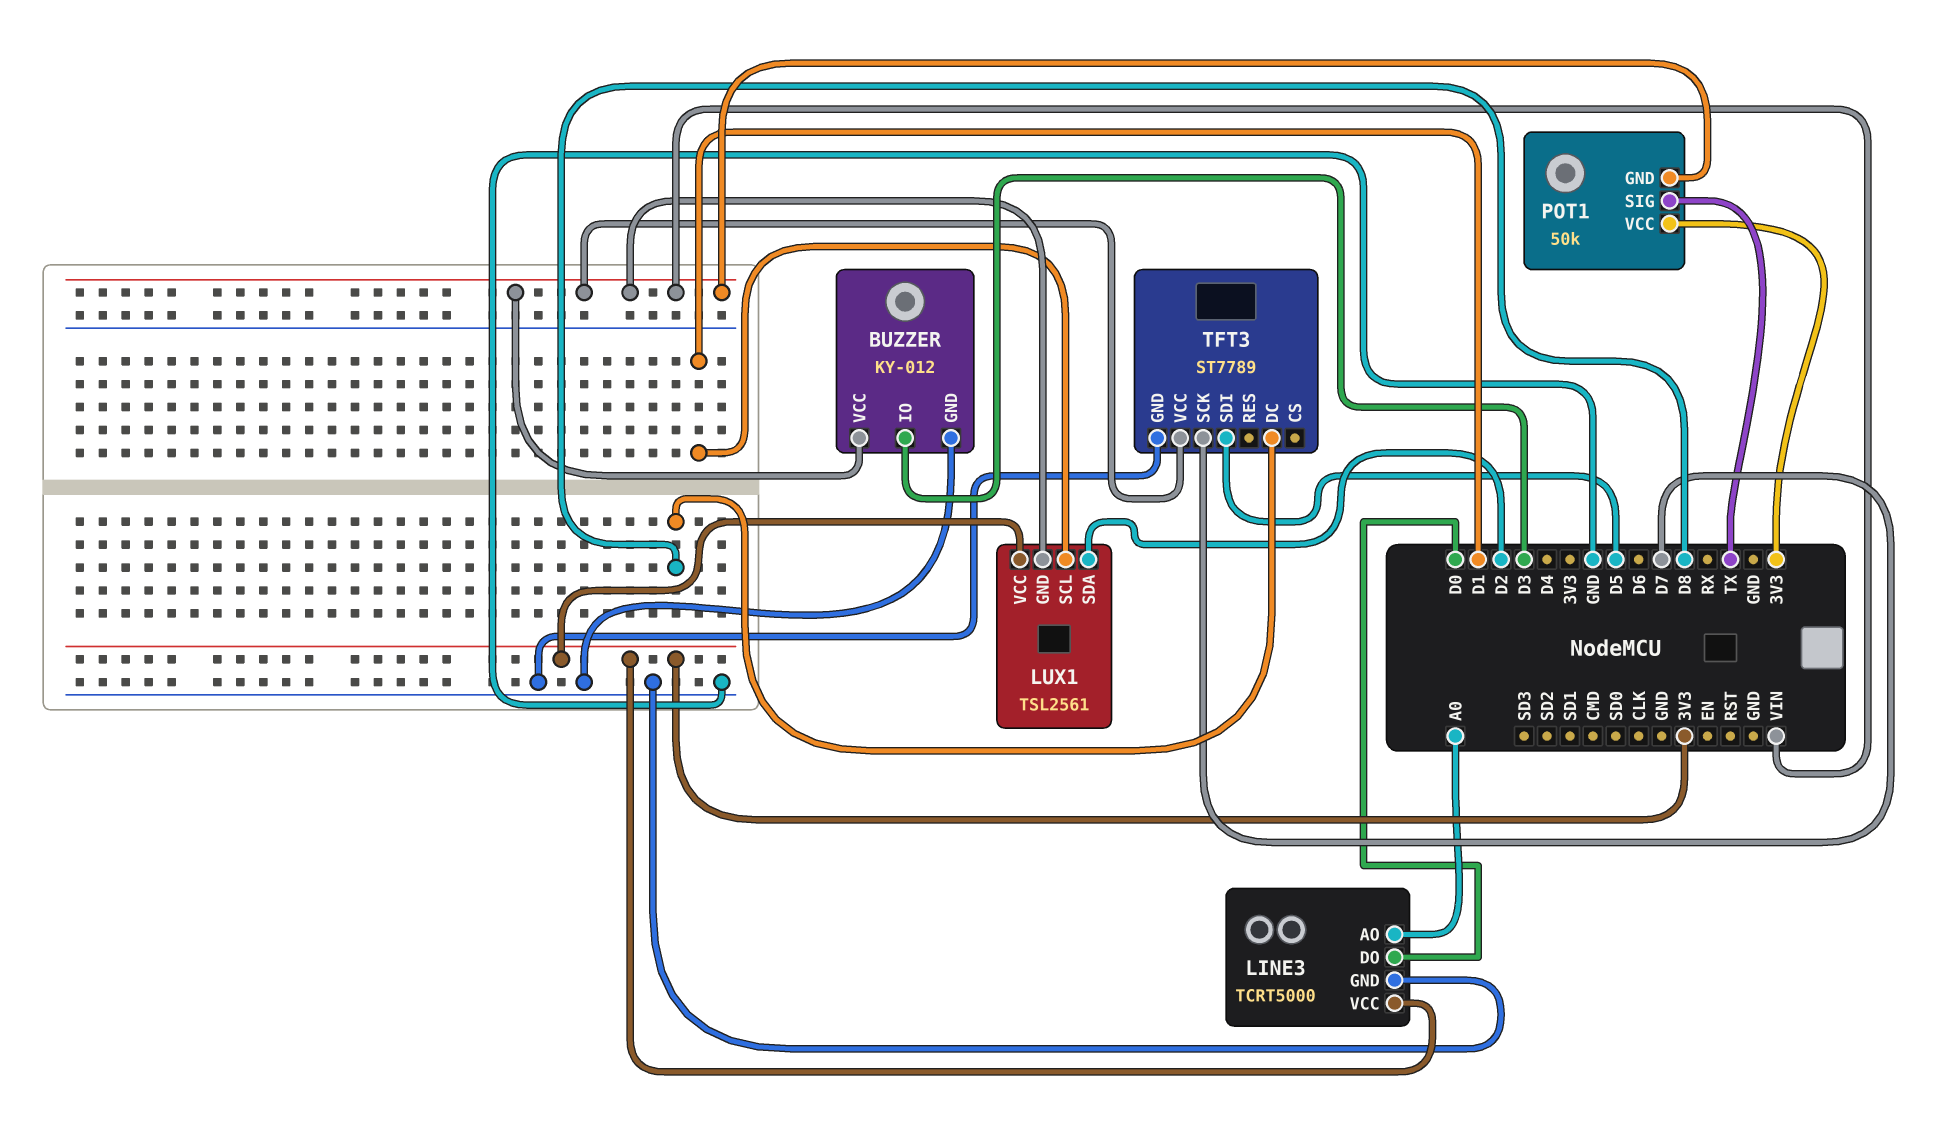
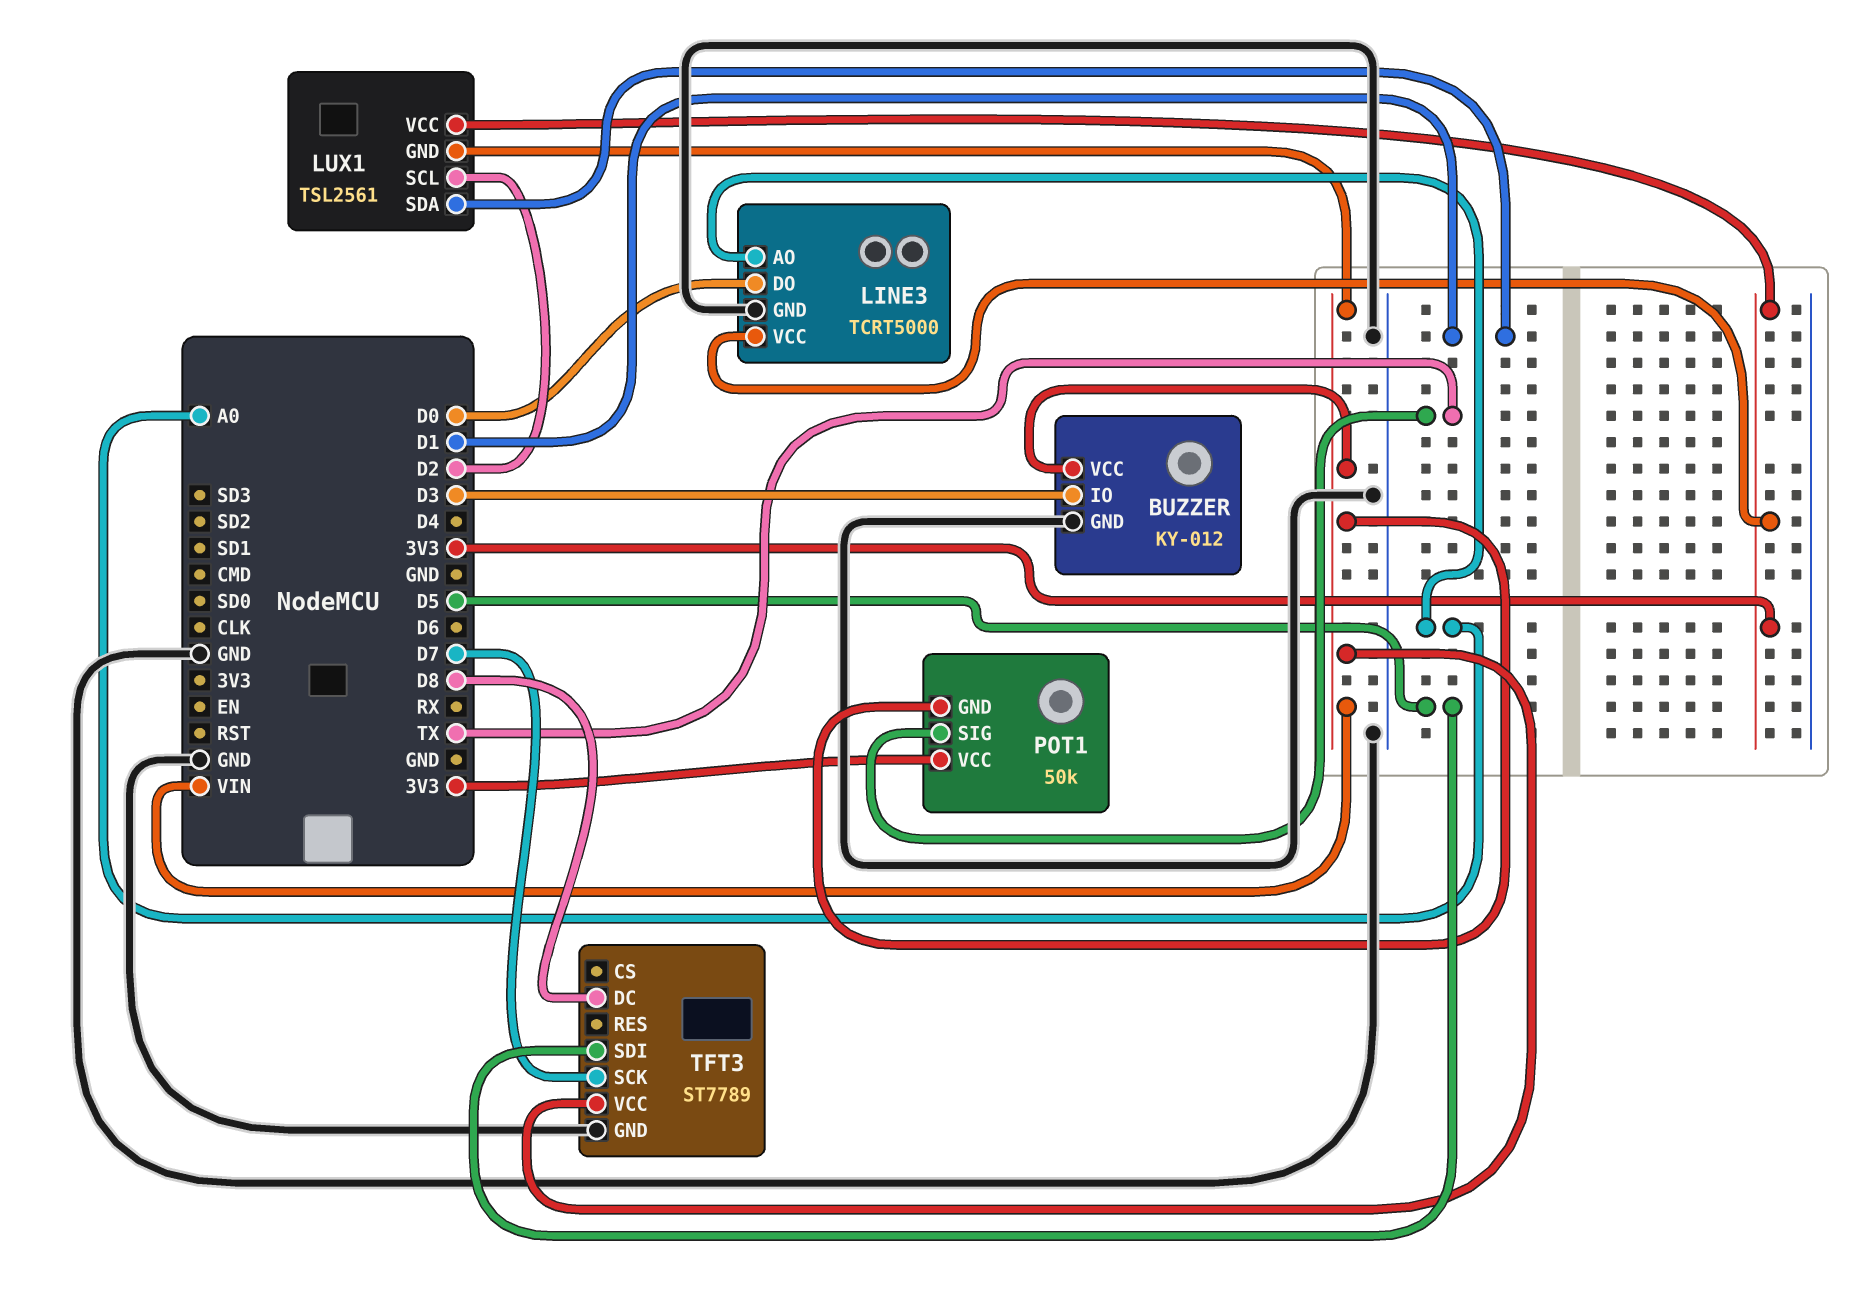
LUX1 pin SCL: D1 -> D2
LUX1 pin SDA: D2 -> D1

